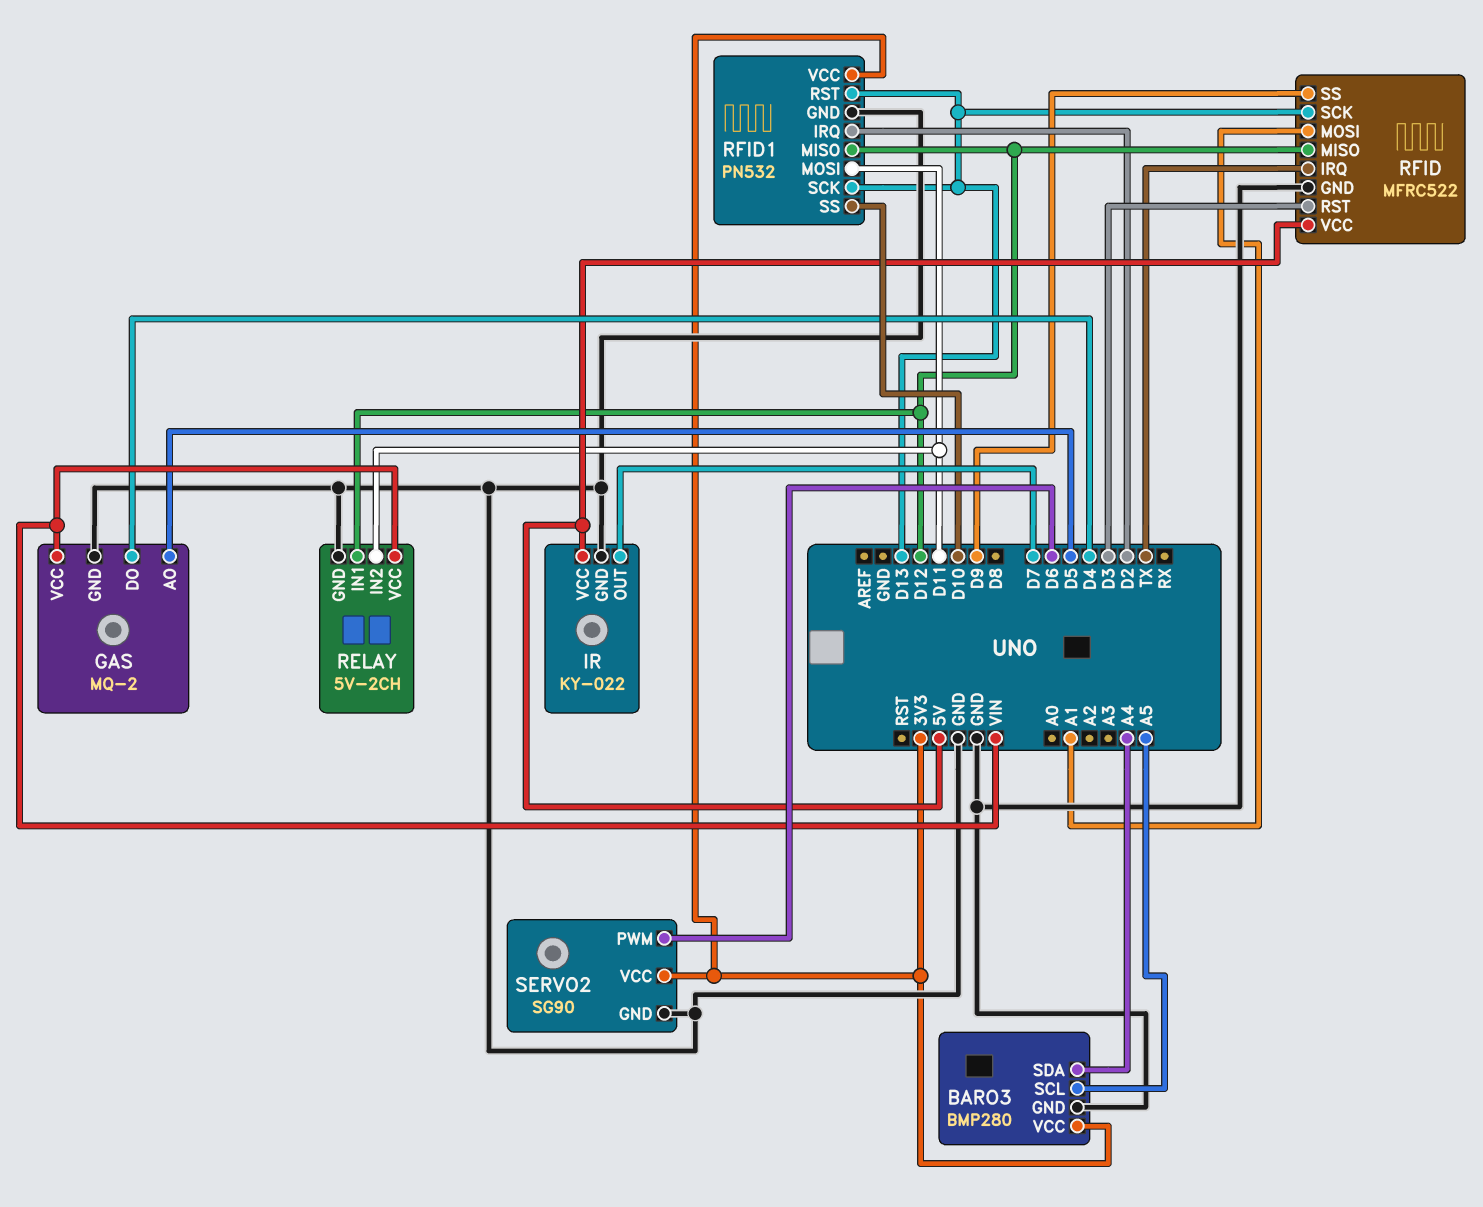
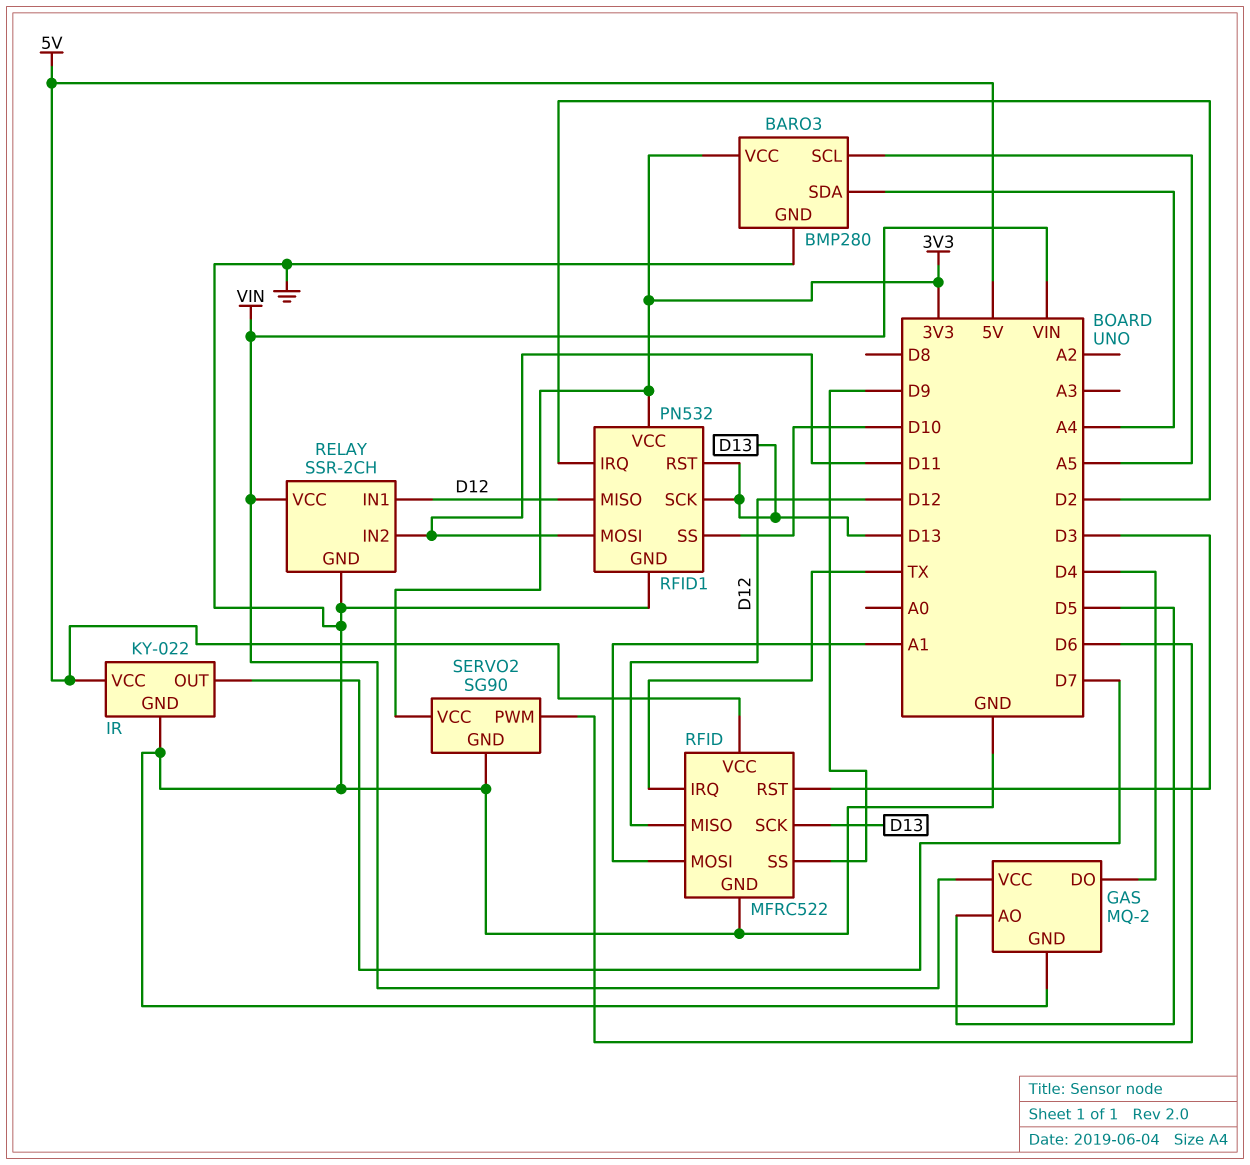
RELAY: 5V-2CH -> SSR-2CH

